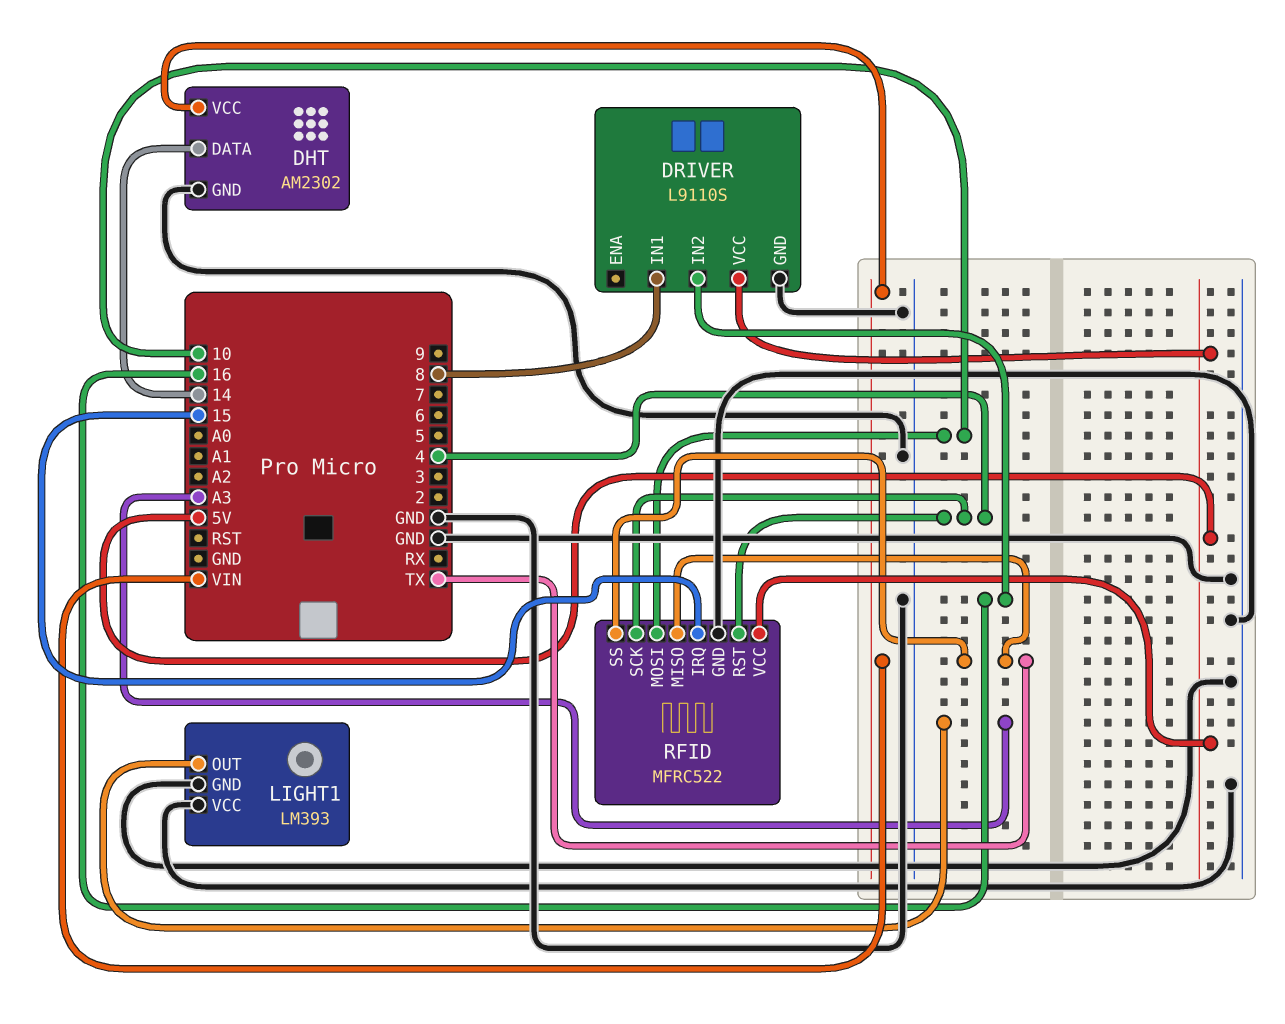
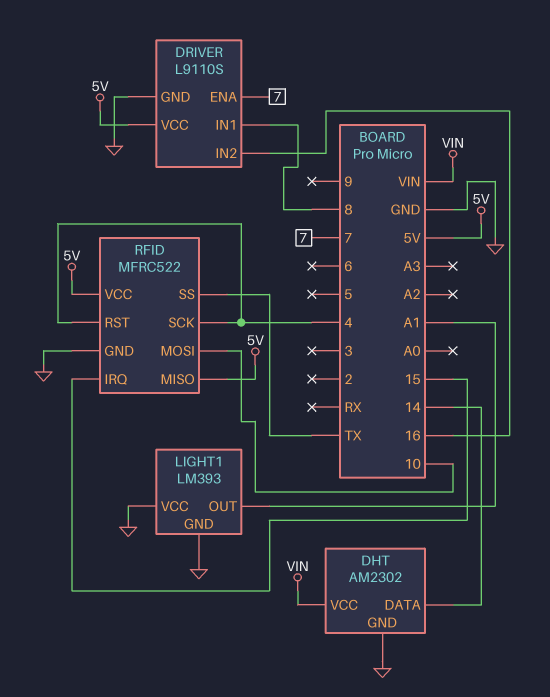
DRIVER pin ENA: none -> 7
LIGHT1 pin OUT: A3 -> A1
RFID pin MISO: TX -> 5V

